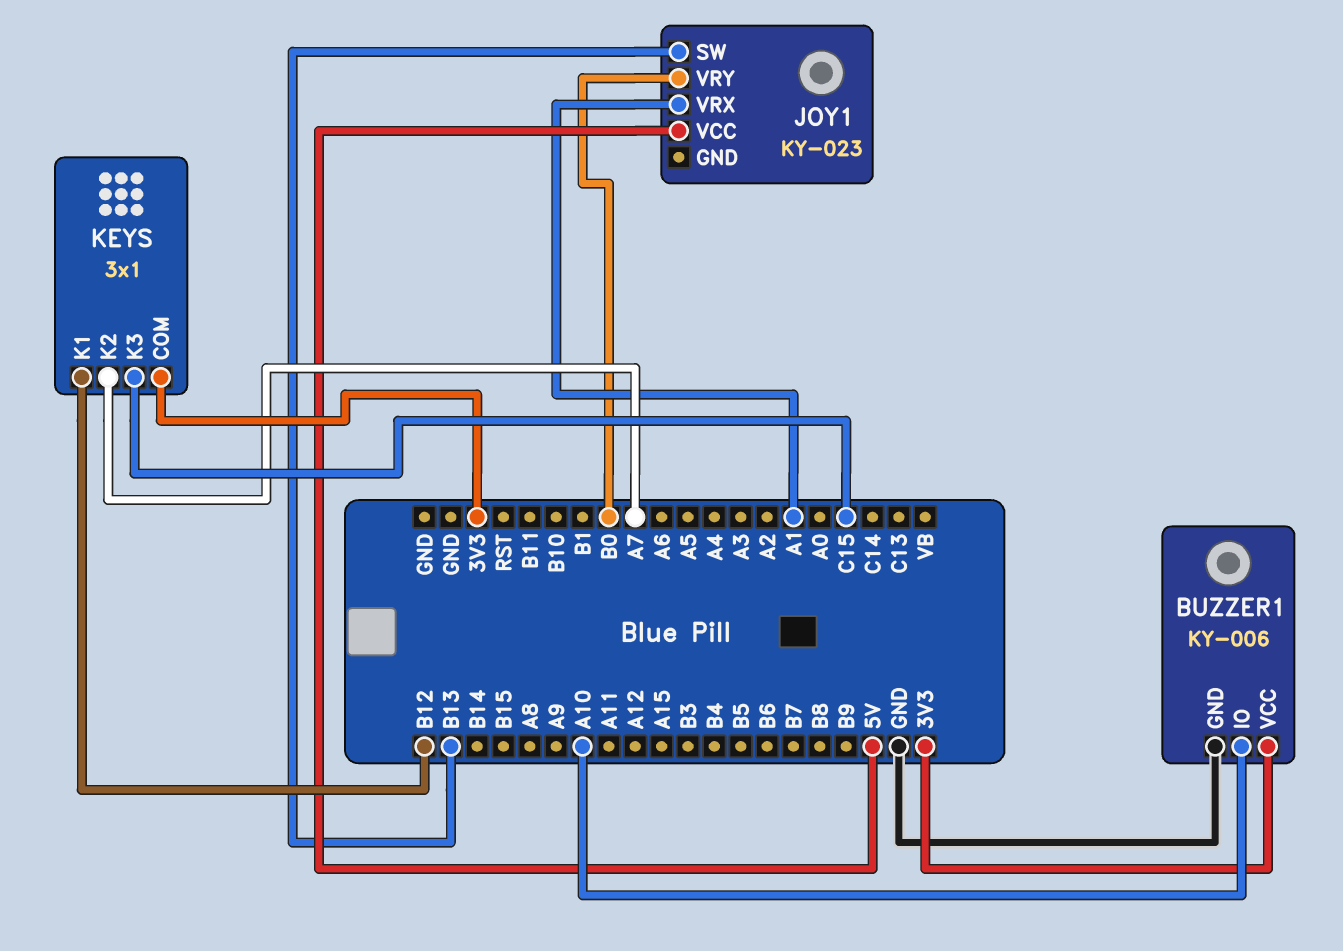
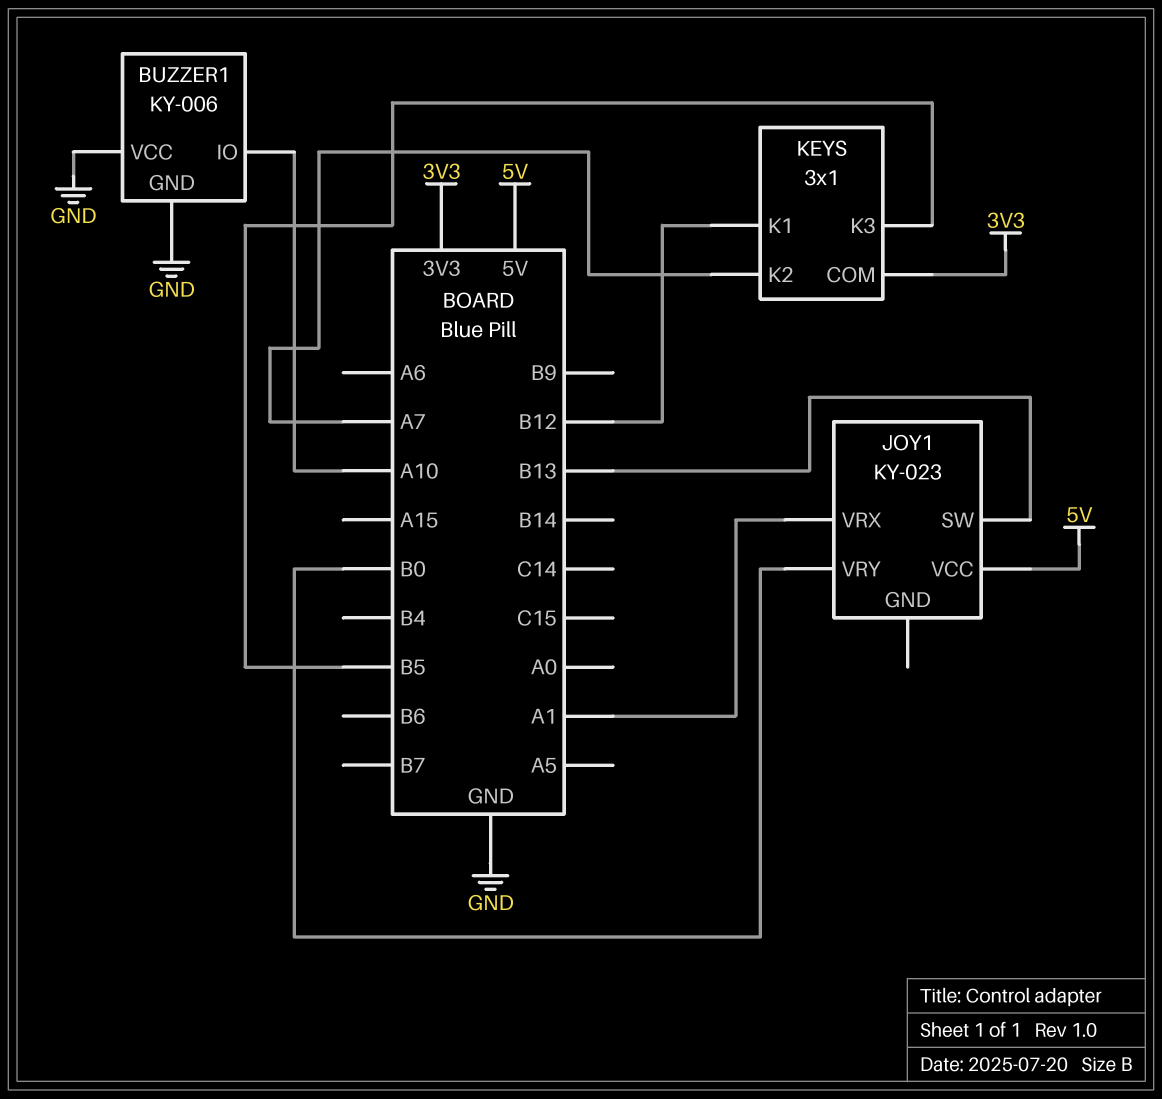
BUZZER1 pin VCC: 3V3 -> GND
KEYS pin K3: C15 -> B5

